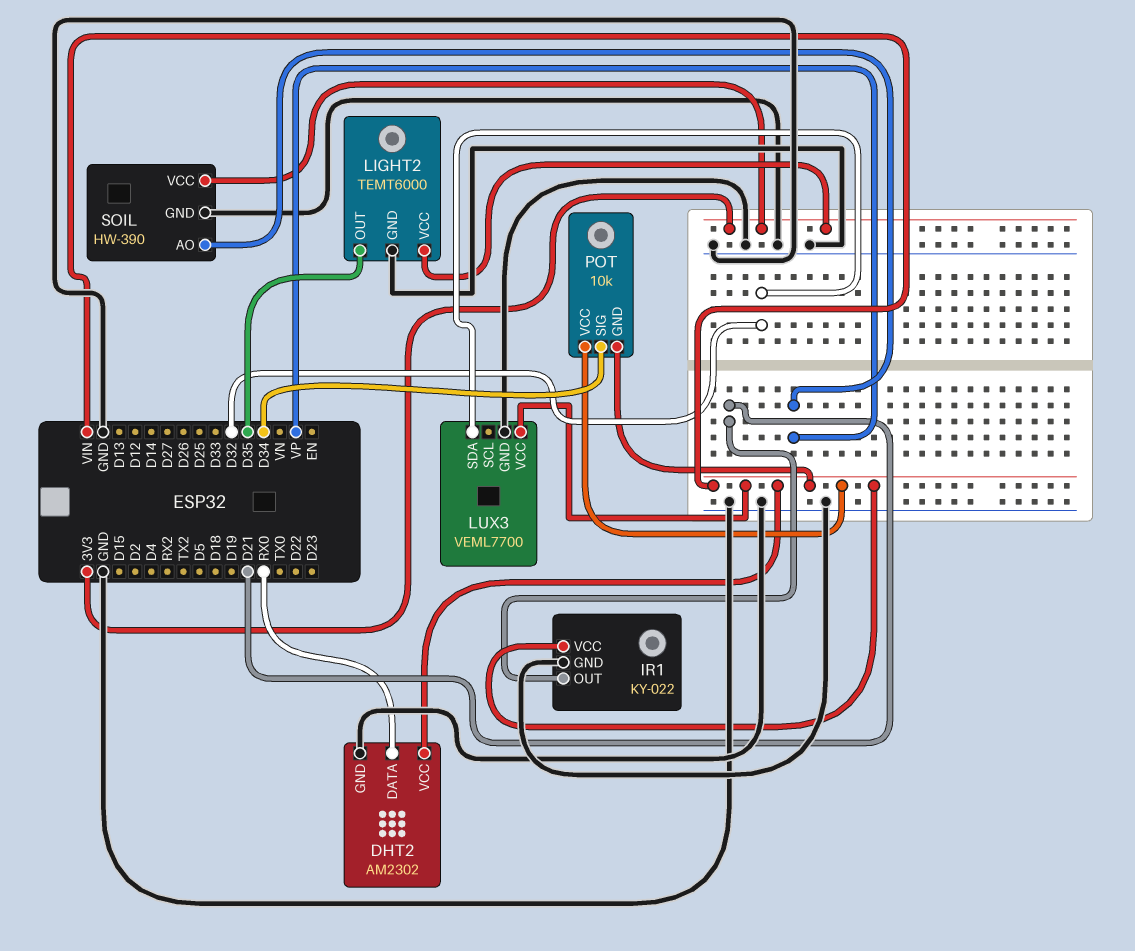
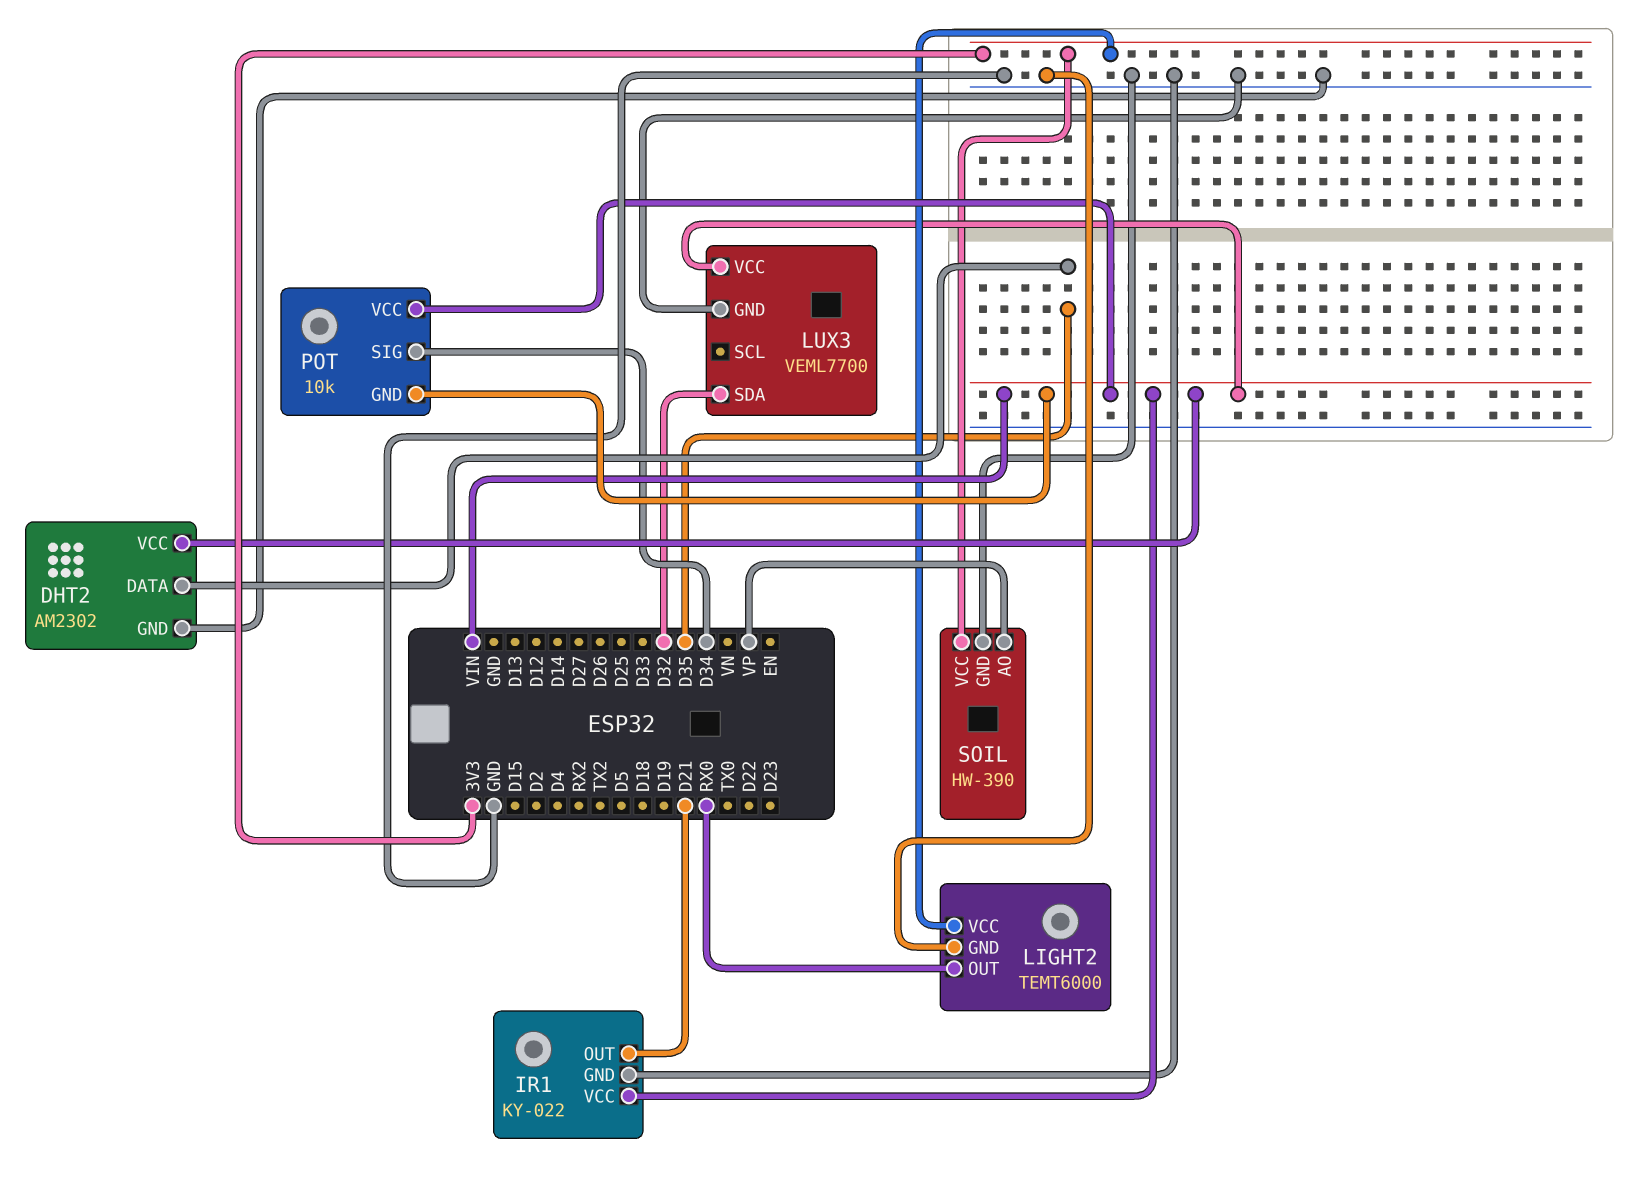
DHT2 pin DATA: RX0 -> D35
LIGHT2 pin OUT: D35 -> RX0

